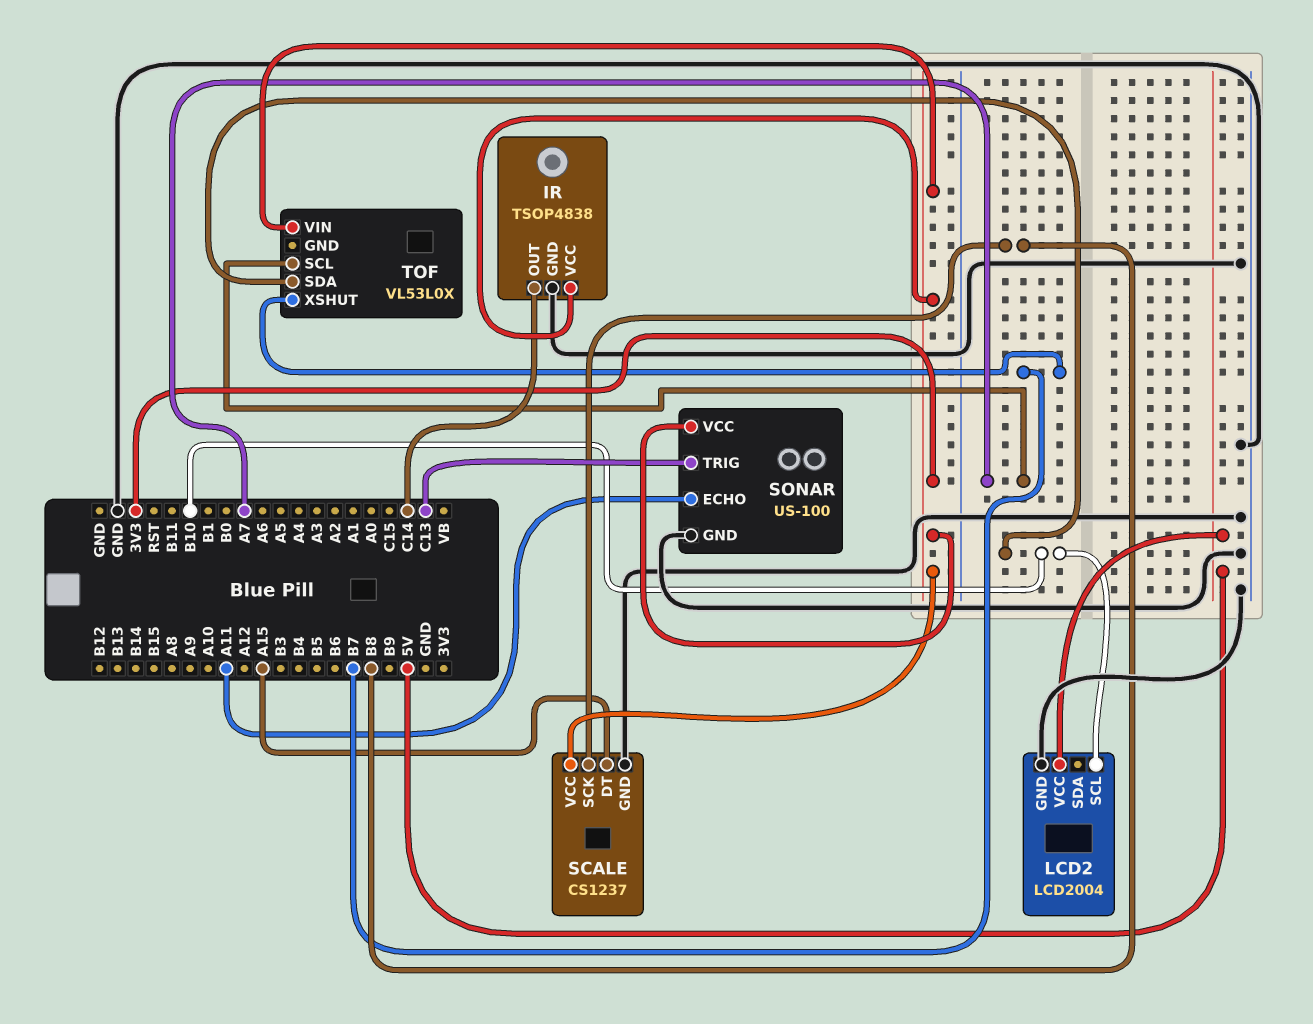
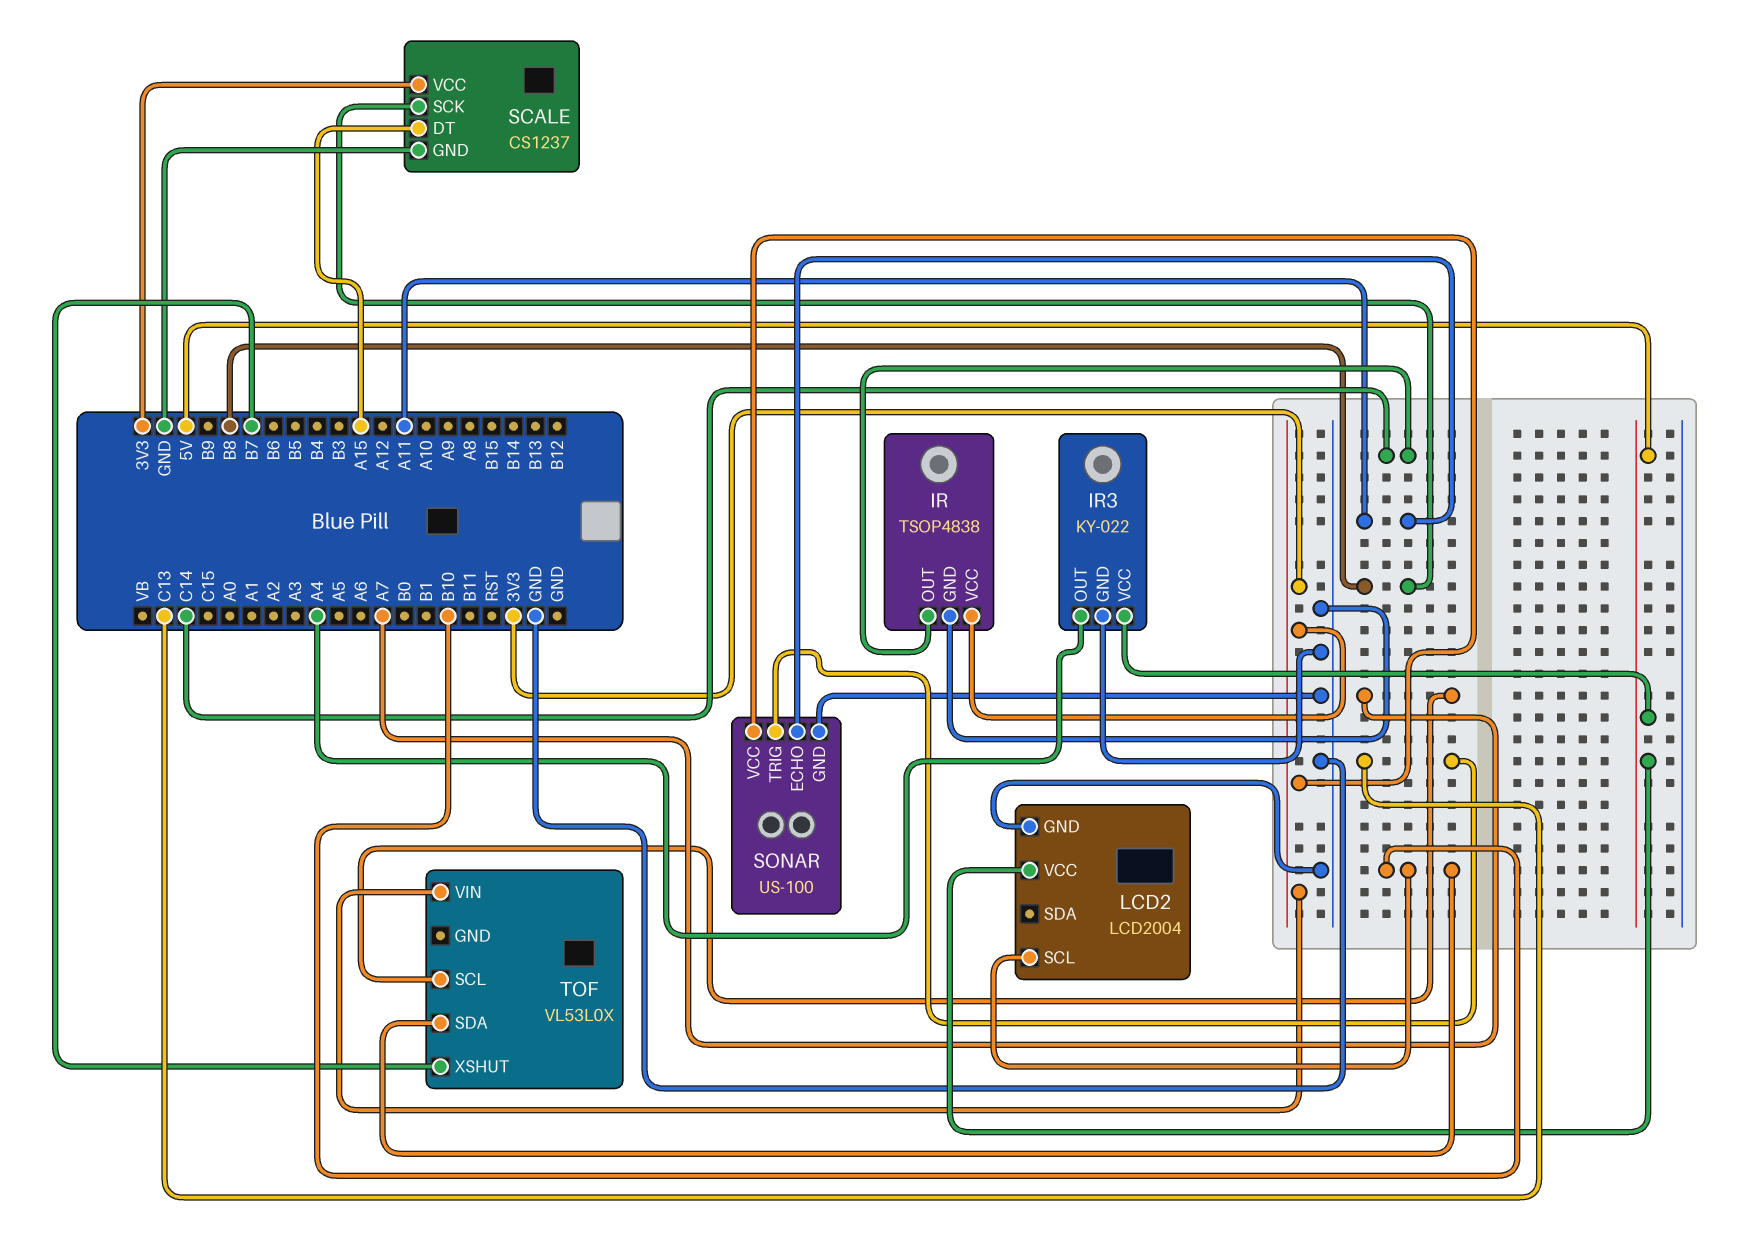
IR3: none -> KY-022
IR3 pin GND: none -> GND
IR3 pin OUT: none -> A4
IR3 pin VCC: none -> 5V

